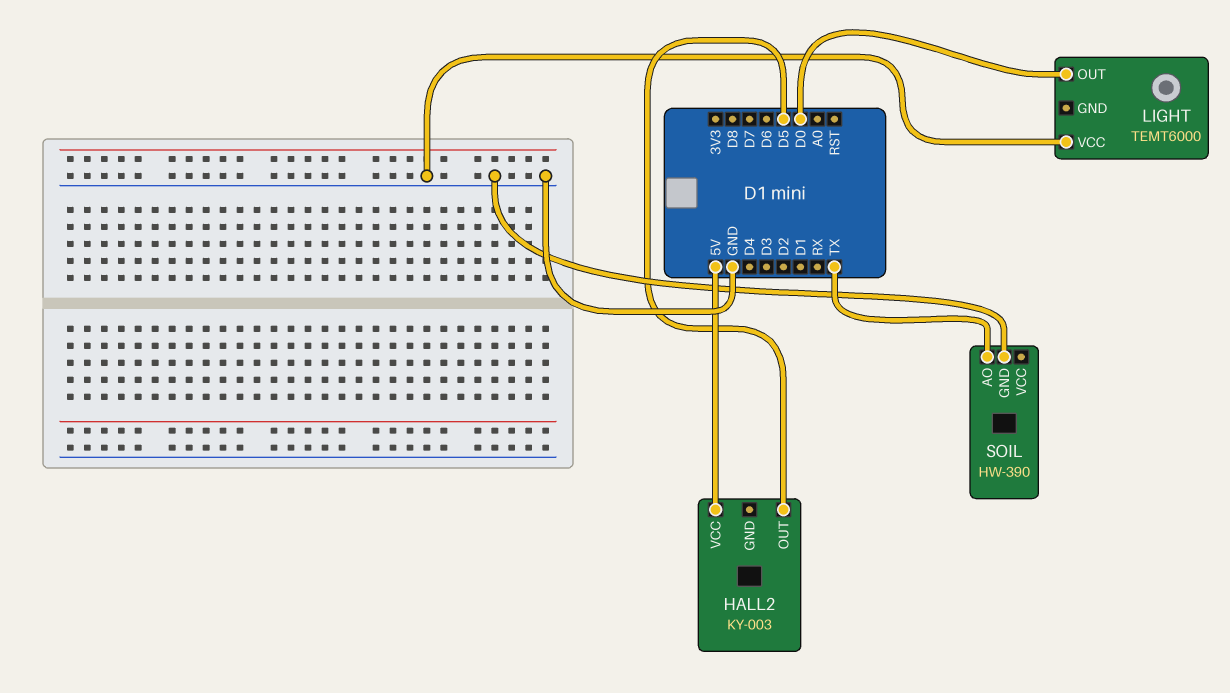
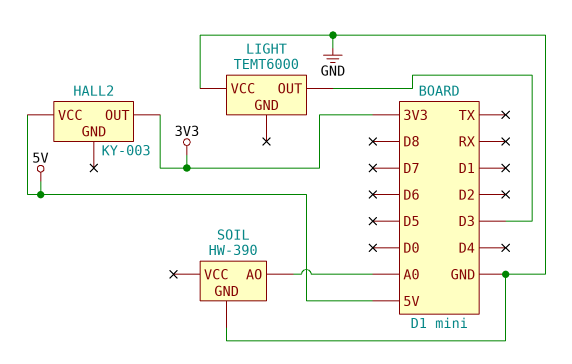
HALL2 pin OUT: D5 -> 3V3
LIGHT pin OUT: D0 -> D3
SOIL pin AO: TX -> A0

